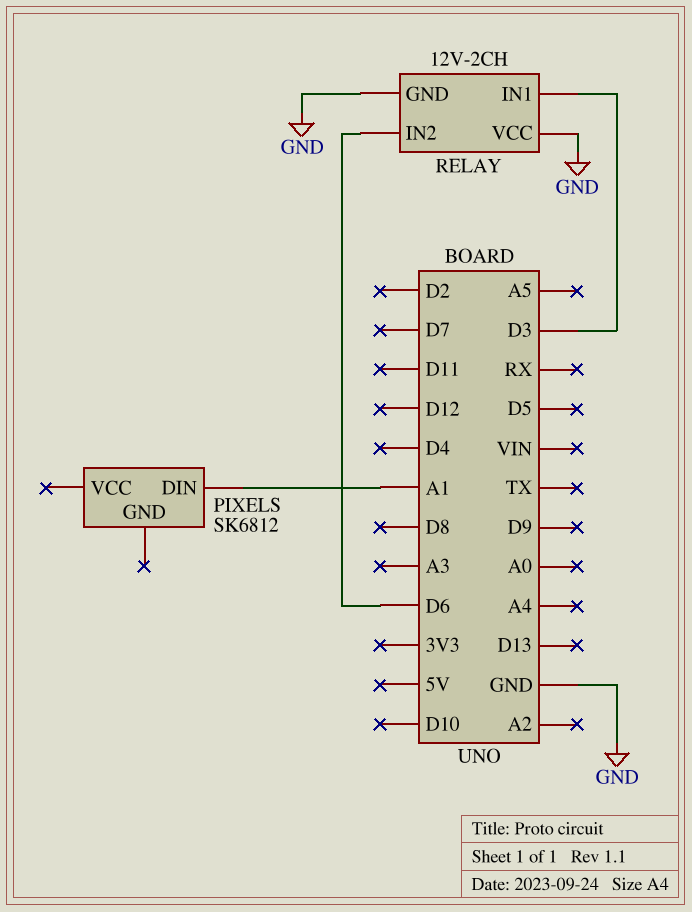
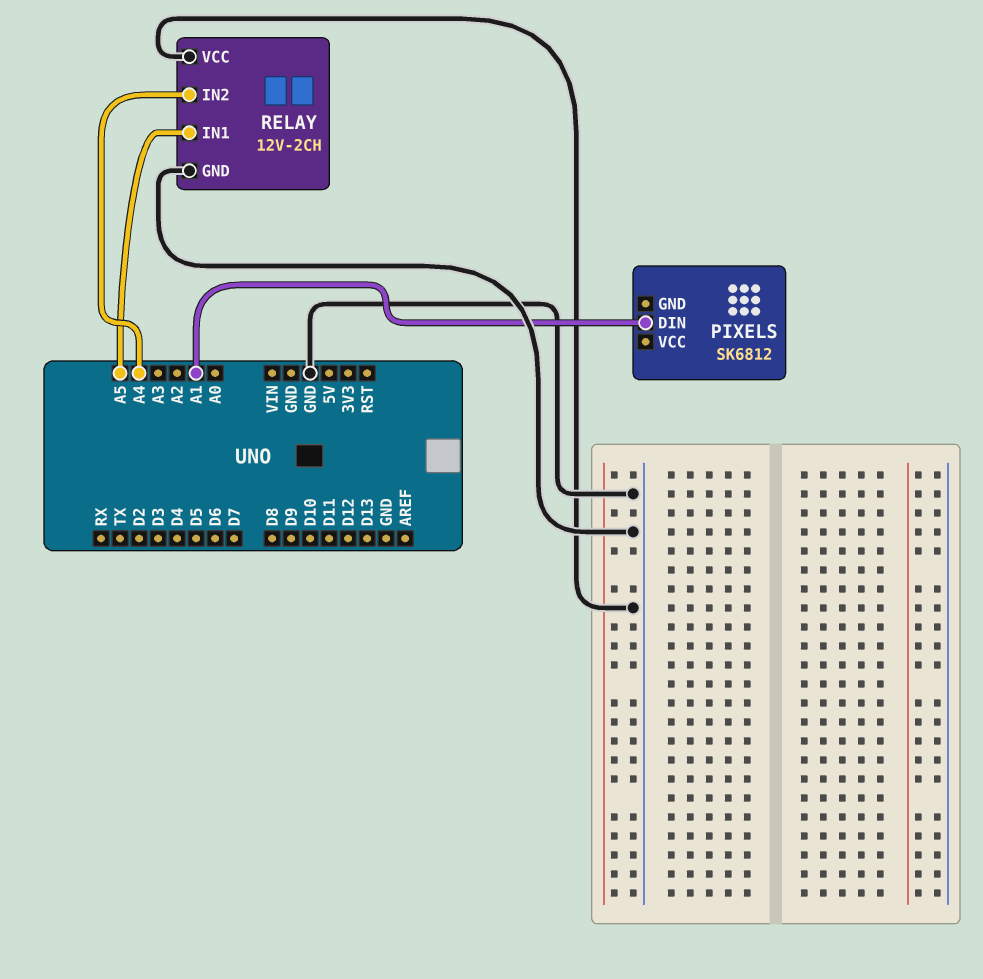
RELAY pin IN1: D3 -> A5
RELAY pin IN2: D6 -> A4

